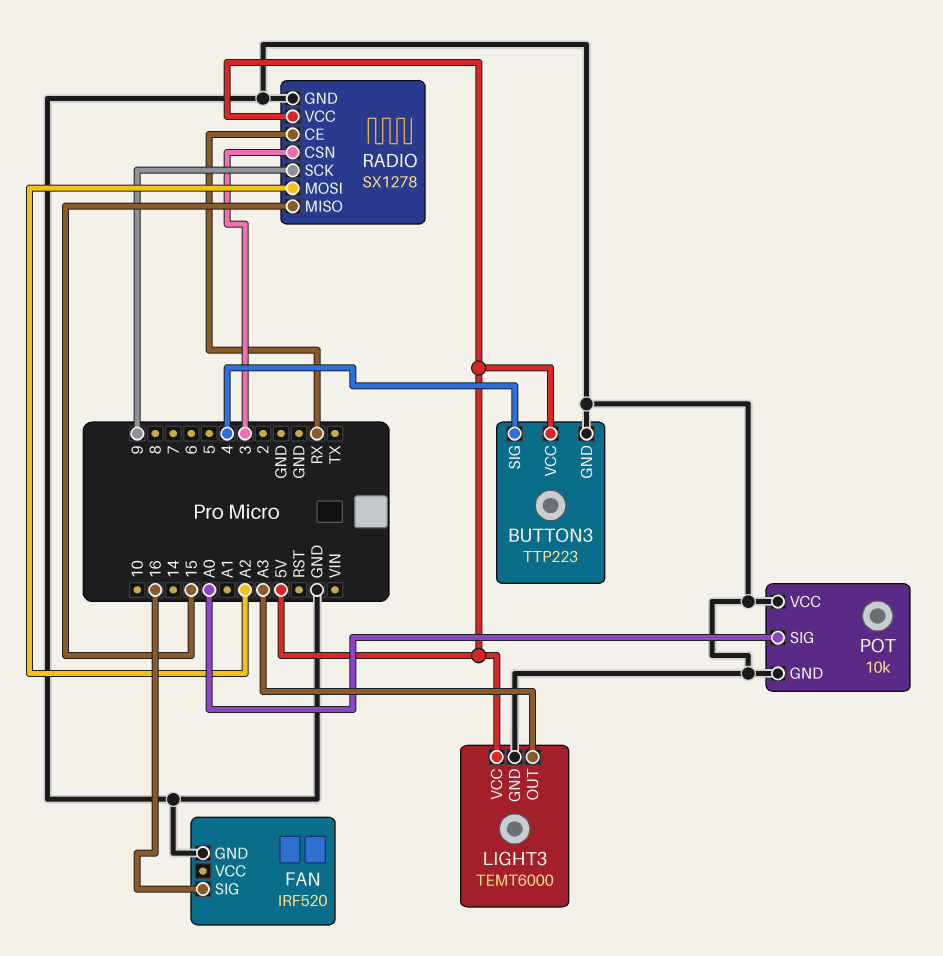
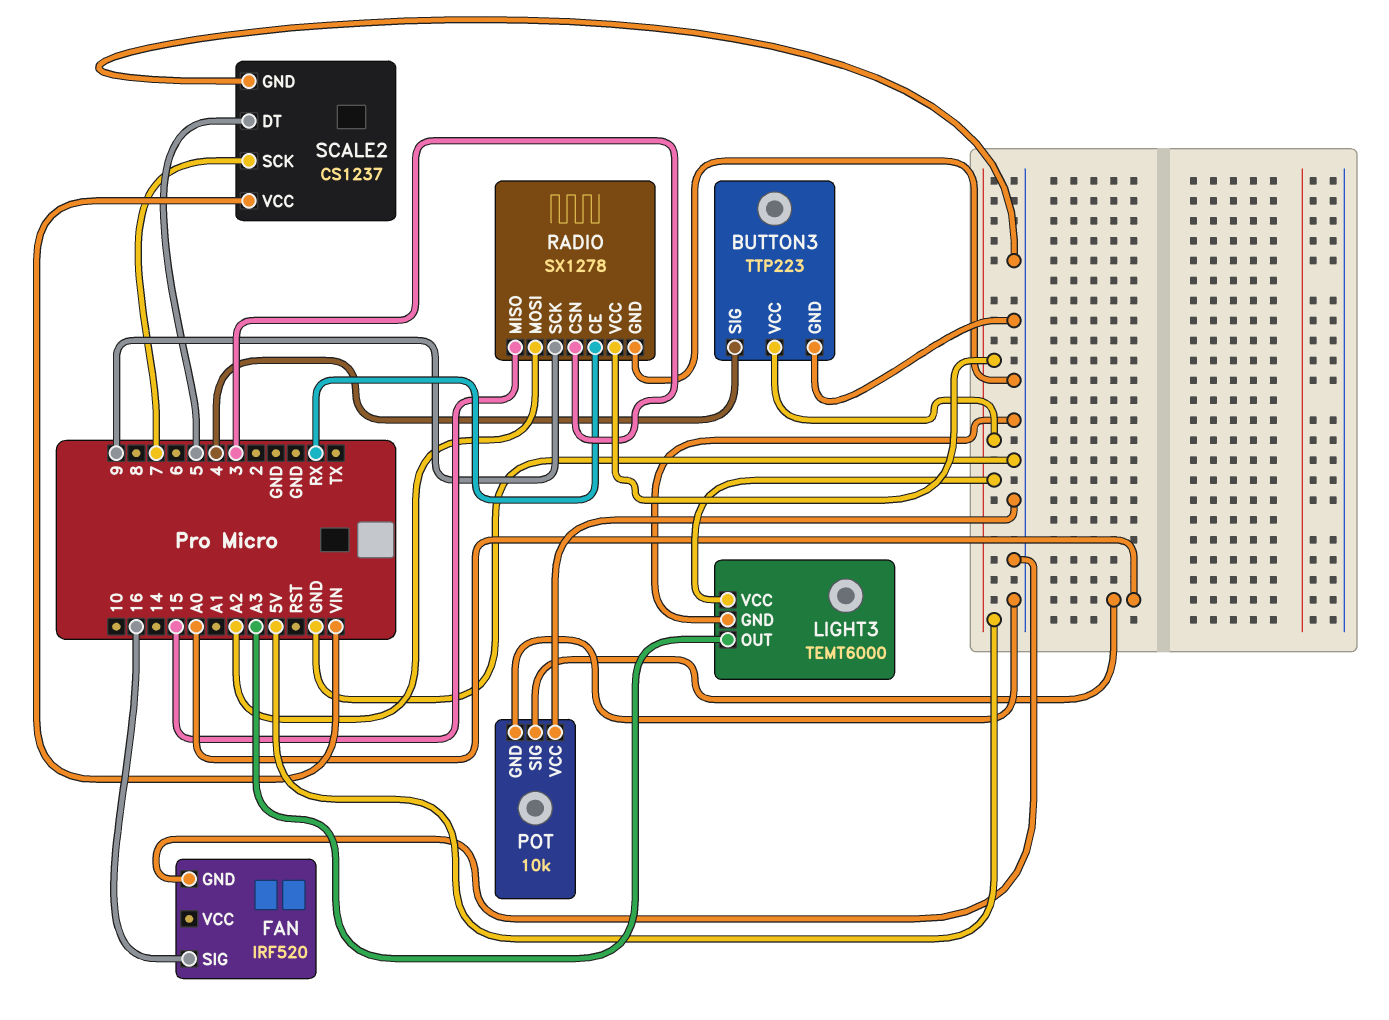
SCALE2: none -> CS1237
SCALE2 pin DT: none -> 5
SCALE2 pin GND: none -> GND
SCALE2 pin SCK: none -> 7
SCALE2 pin VCC: none -> VIN

